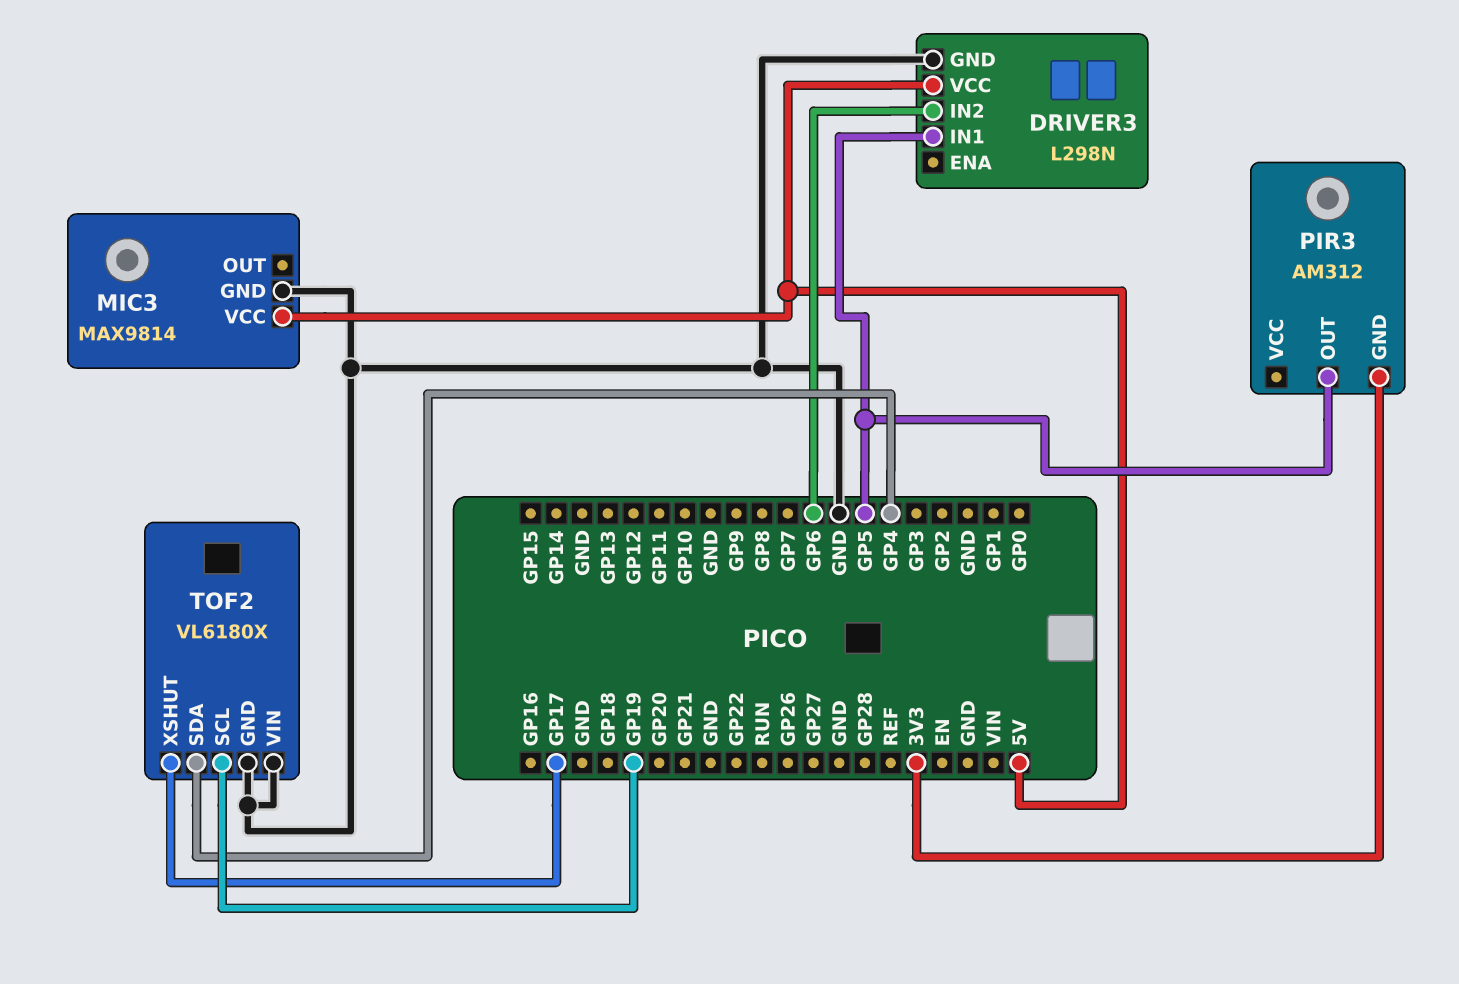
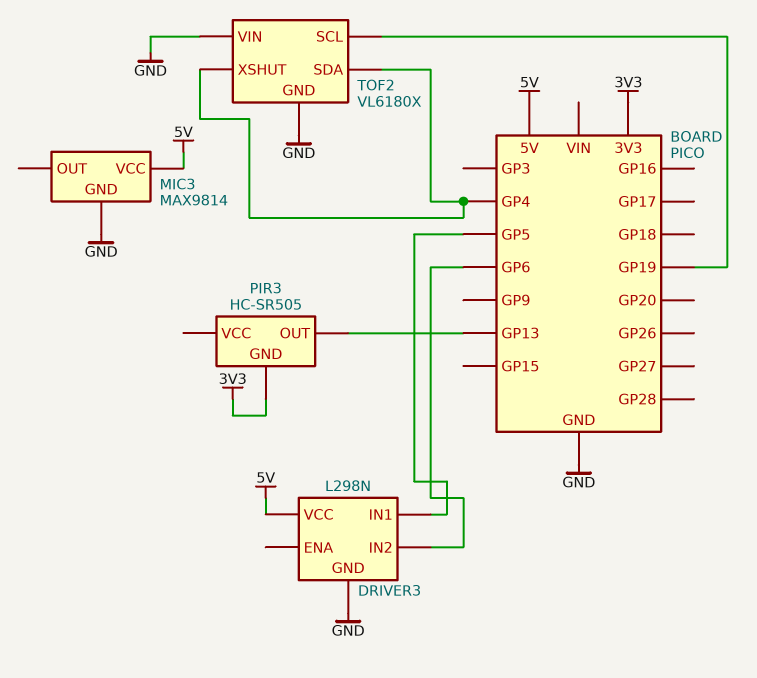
PIR3: AM312 -> HC-SR505
PIR3 pin OUT: GP5 -> GP13
TOF2 pin XSHUT: GP17 -> GP4

